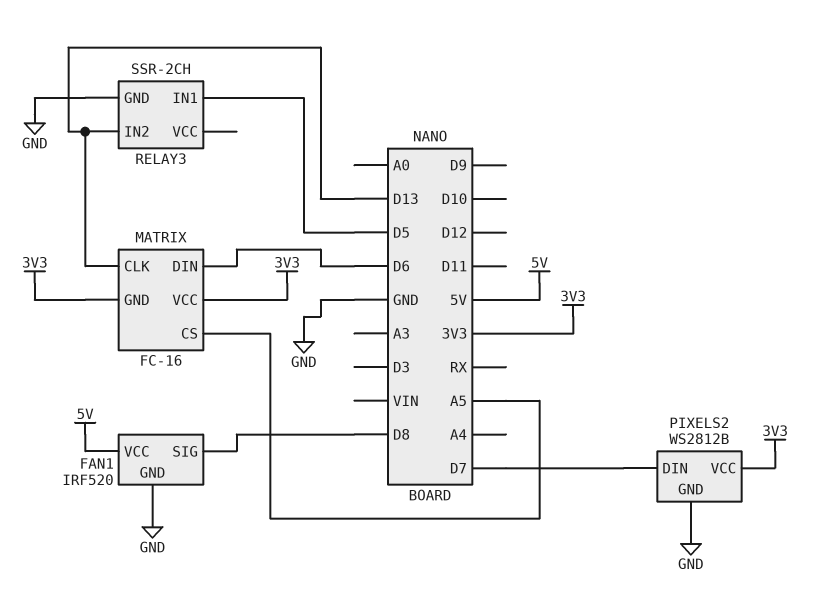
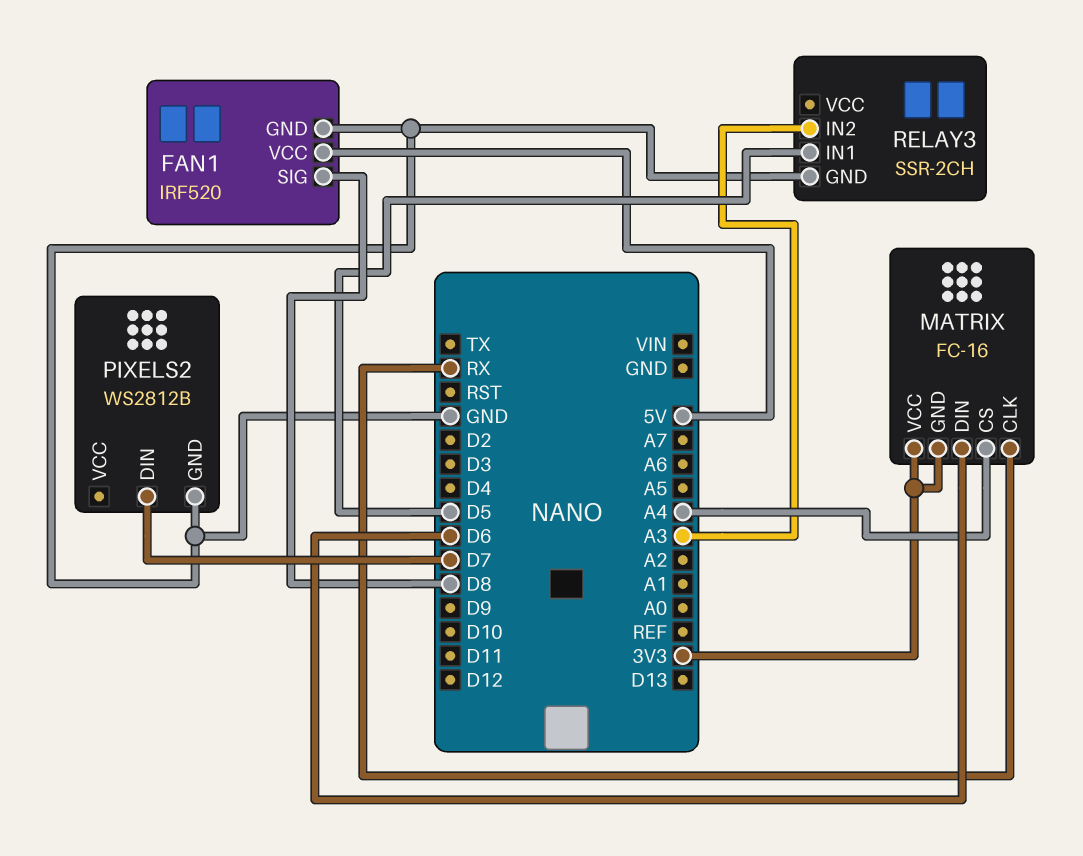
MATRIX pin CLK: D13 -> RX
MATRIX pin CS: A5 -> A4
PIXELS2 pin VCC: 3V3 -> none
RELAY3 pin IN2: D13 -> A3

